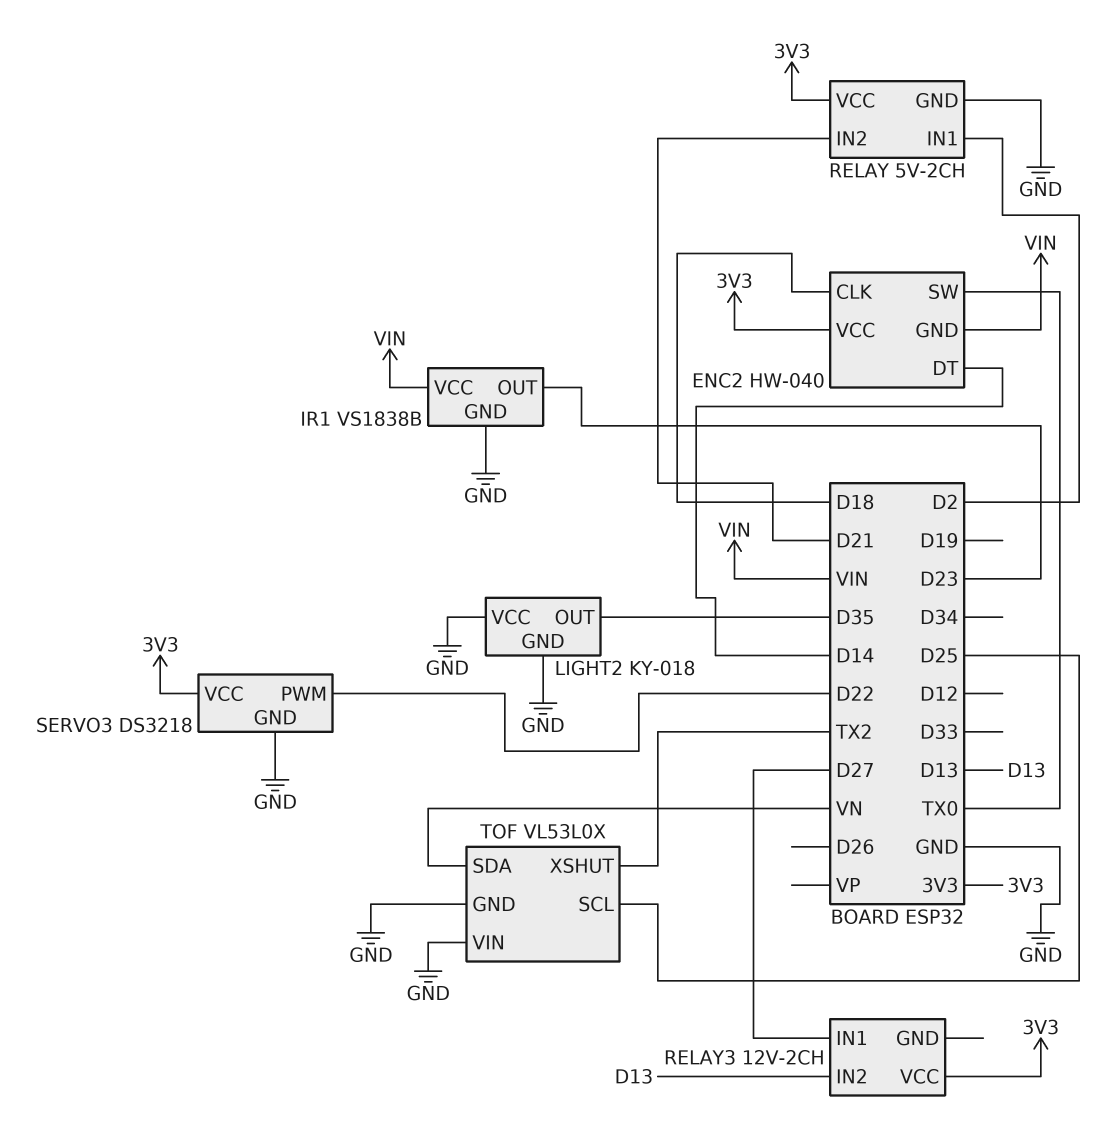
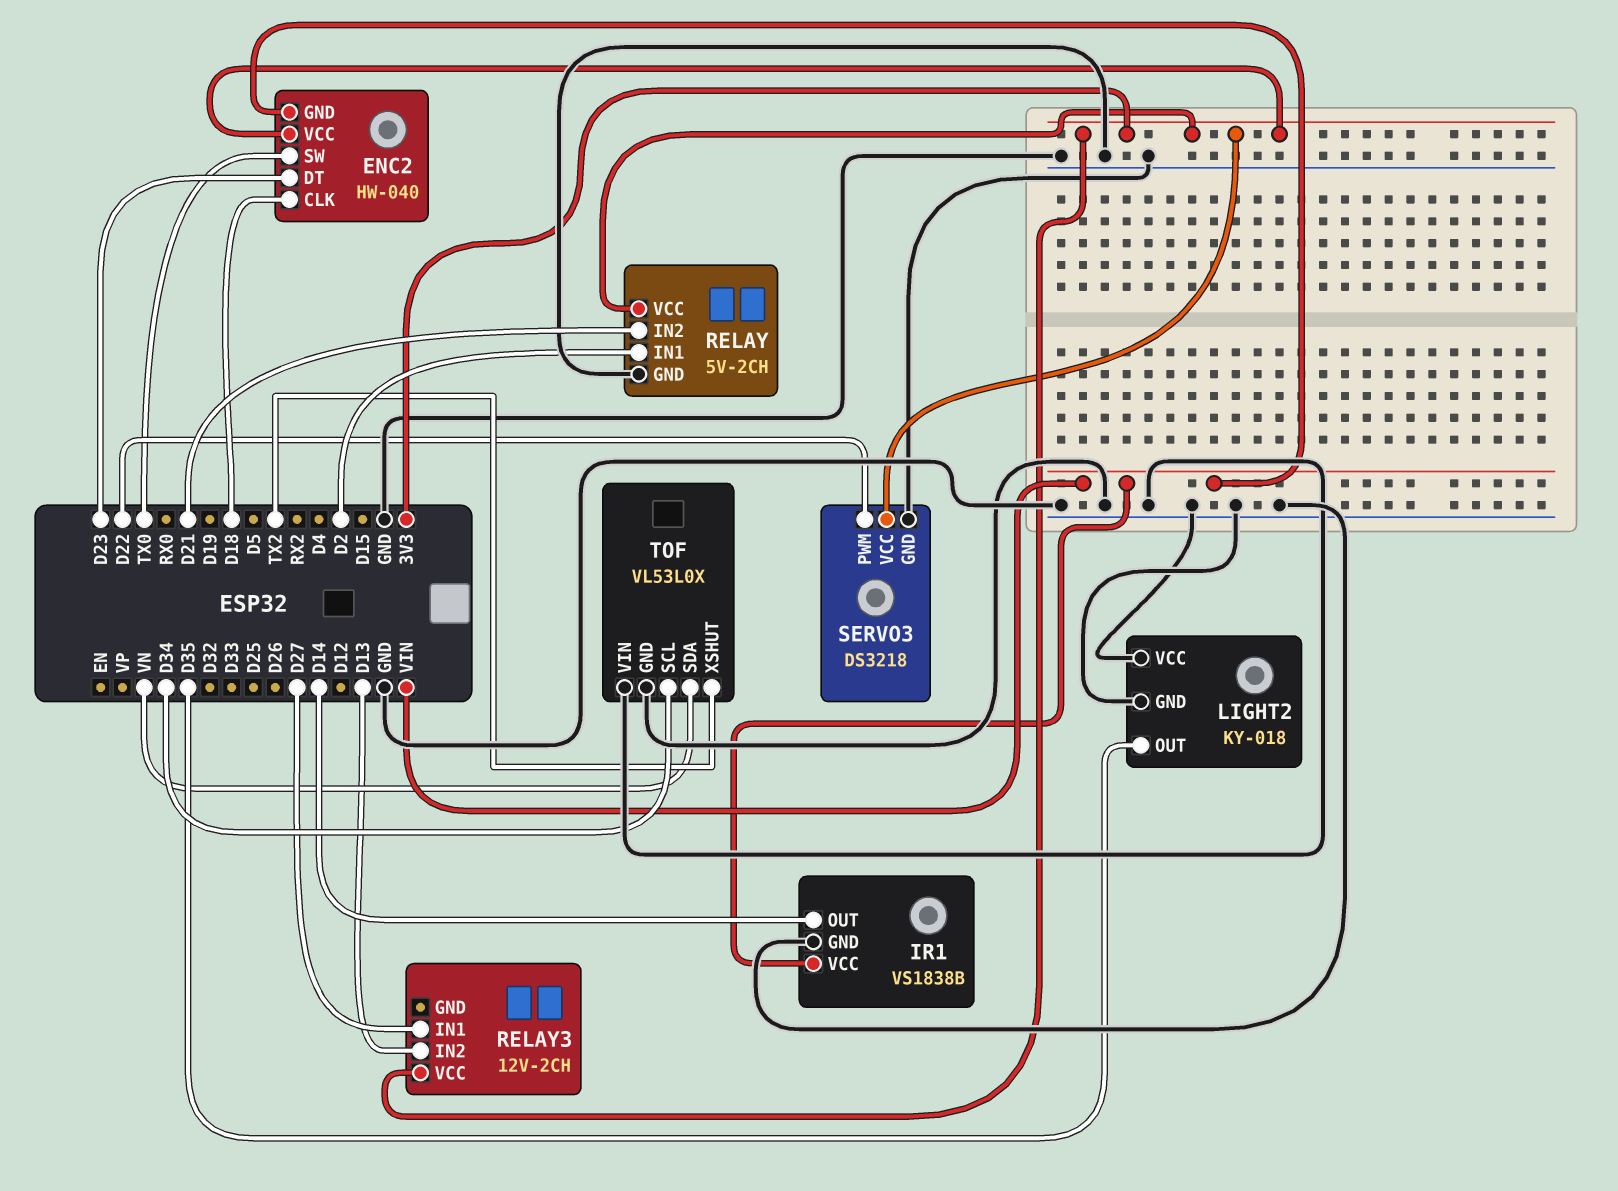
ENC2 pin DT: D14 -> D23
IR1 pin OUT: D23 -> D14
TOF pin SCL: D25 -> D34

